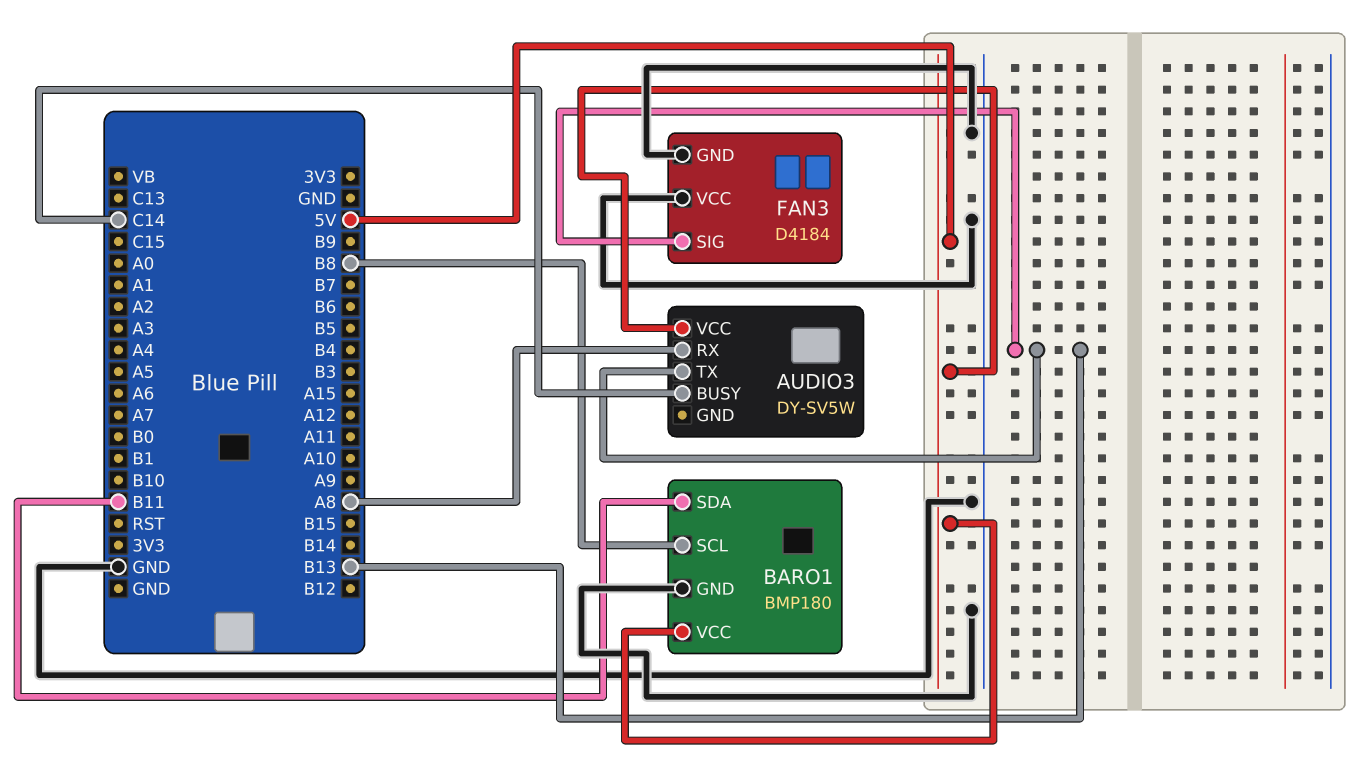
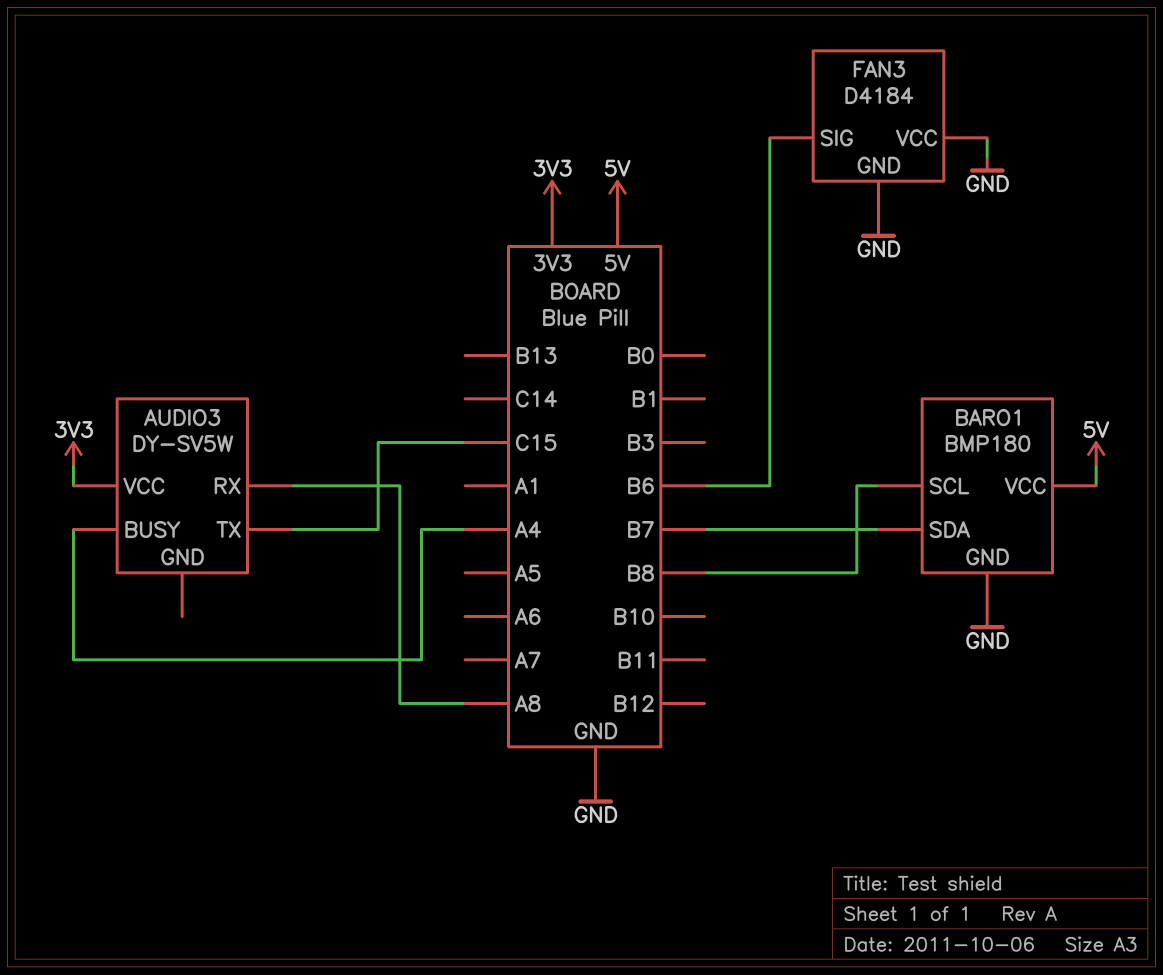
AUDIO3 pin BUSY: C14 -> A4
AUDIO3 pin TX: B13 -> C15
AUDIO3 pin VCC: 5V -> 3V3
BARO1 pin SDA: B11 -> B7
FAN3 pin SIG: B13 -> B6

